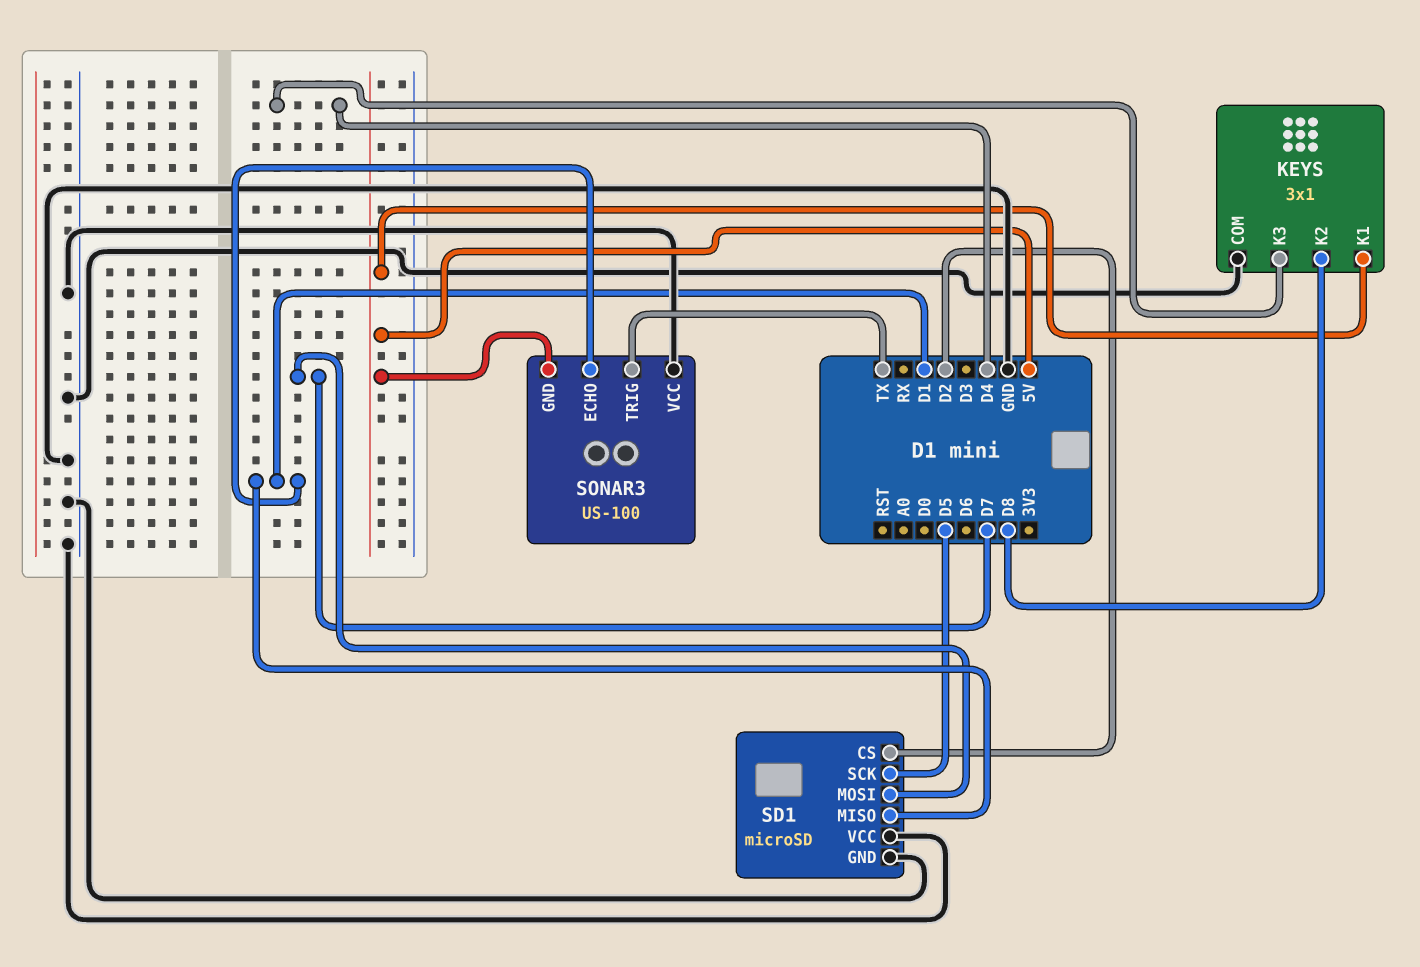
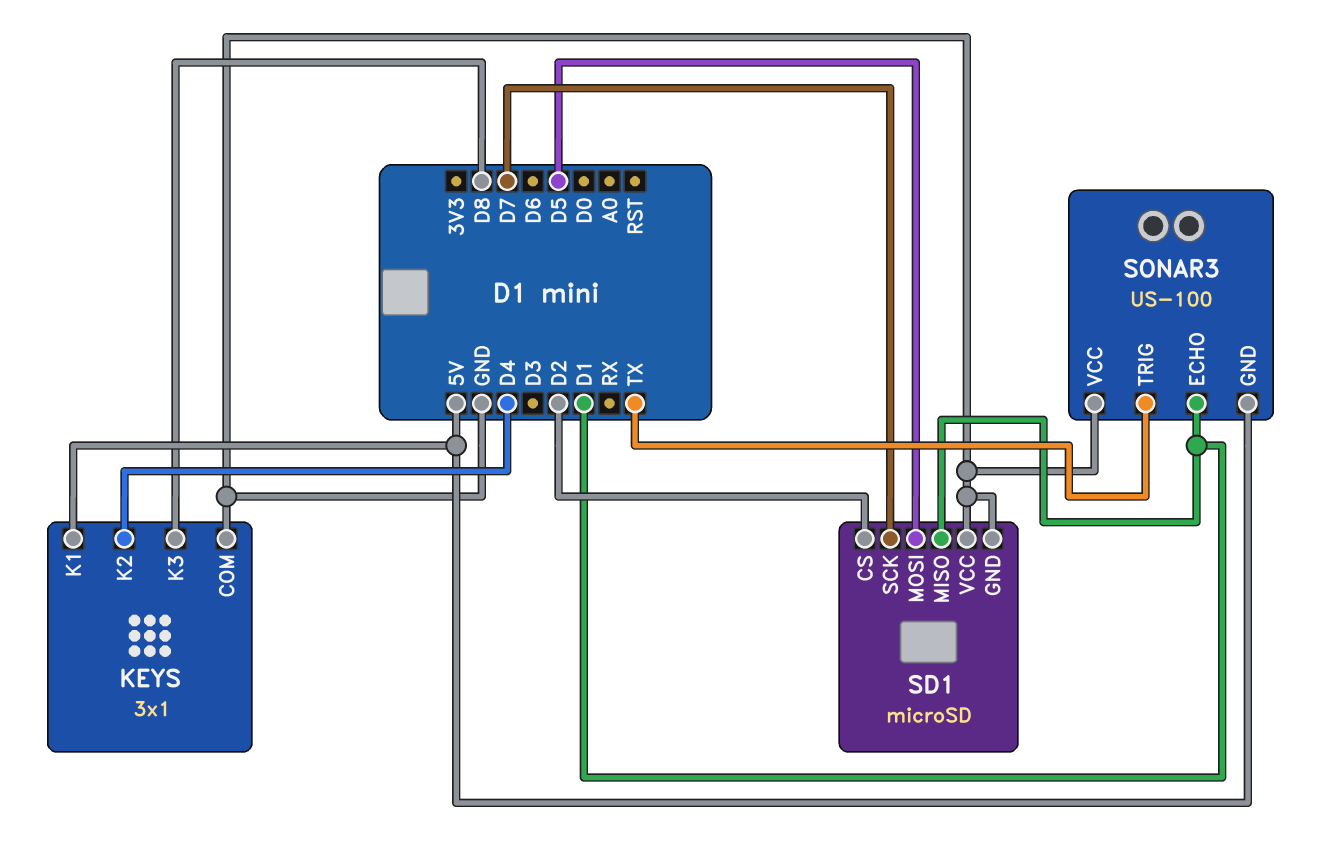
KEYS pin K2: D8 -> D4
KEYS pin K3: D4 -> D8
SD1 pin MOSI: D7 -> D5
SD1 pin SCK: D5 -> D7

